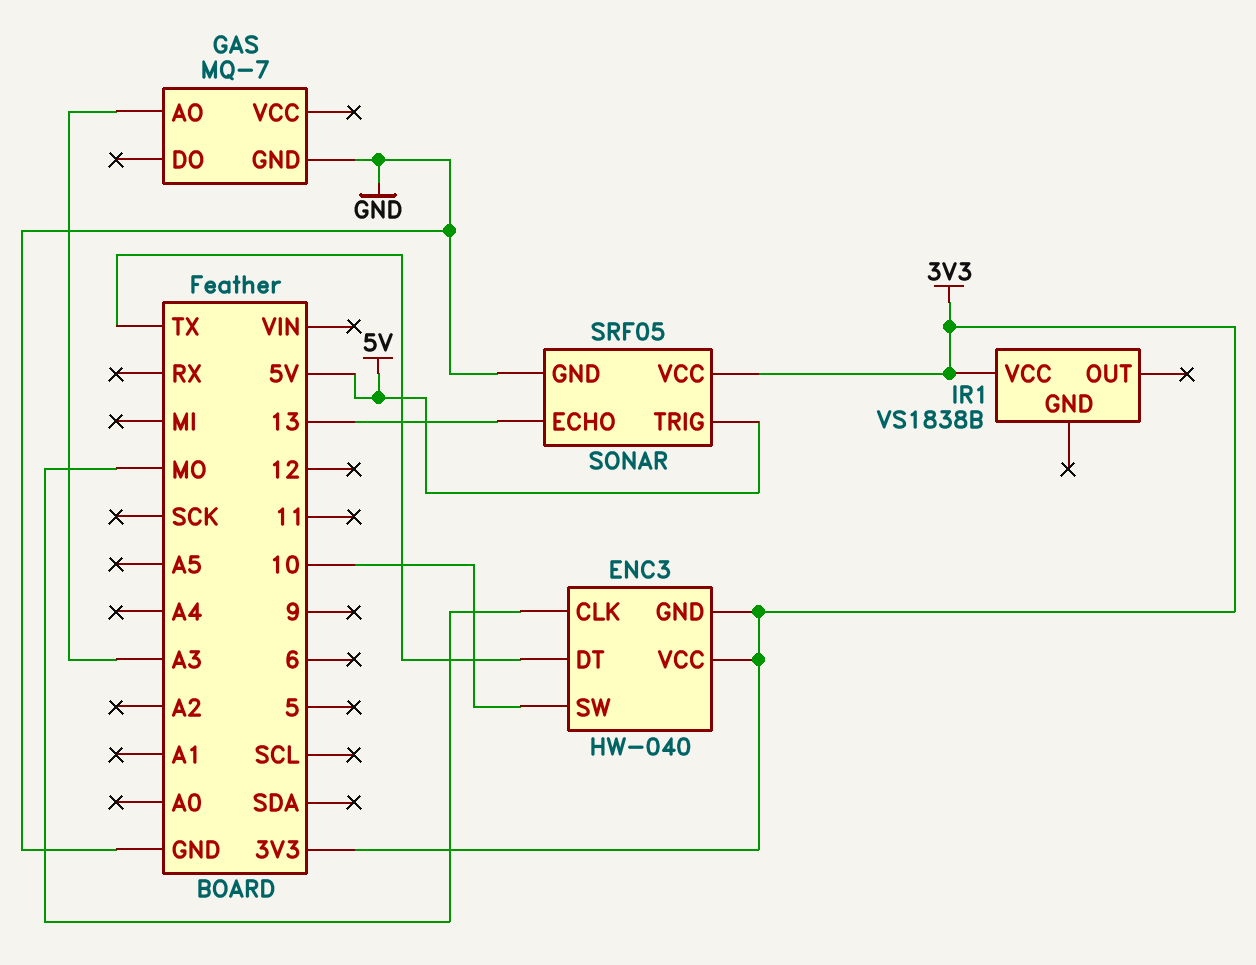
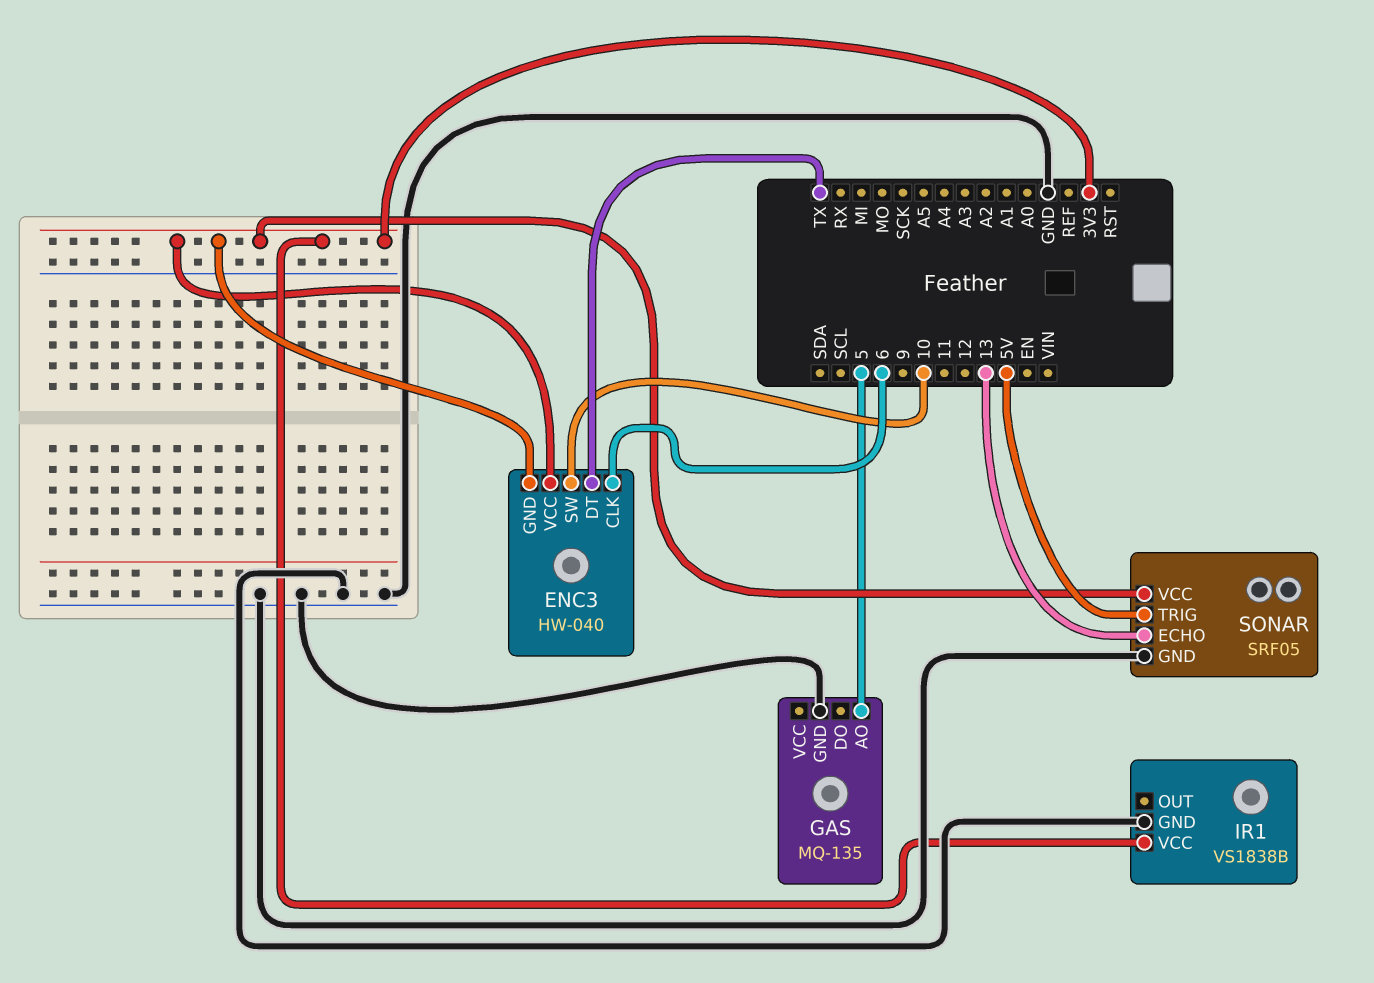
ENC3 pin CLK: MO -> 6
GAS: MQ-7 -> MQ-135
GAS pin AO: A3 -> 5
IR1 pin GND: none -> GND

